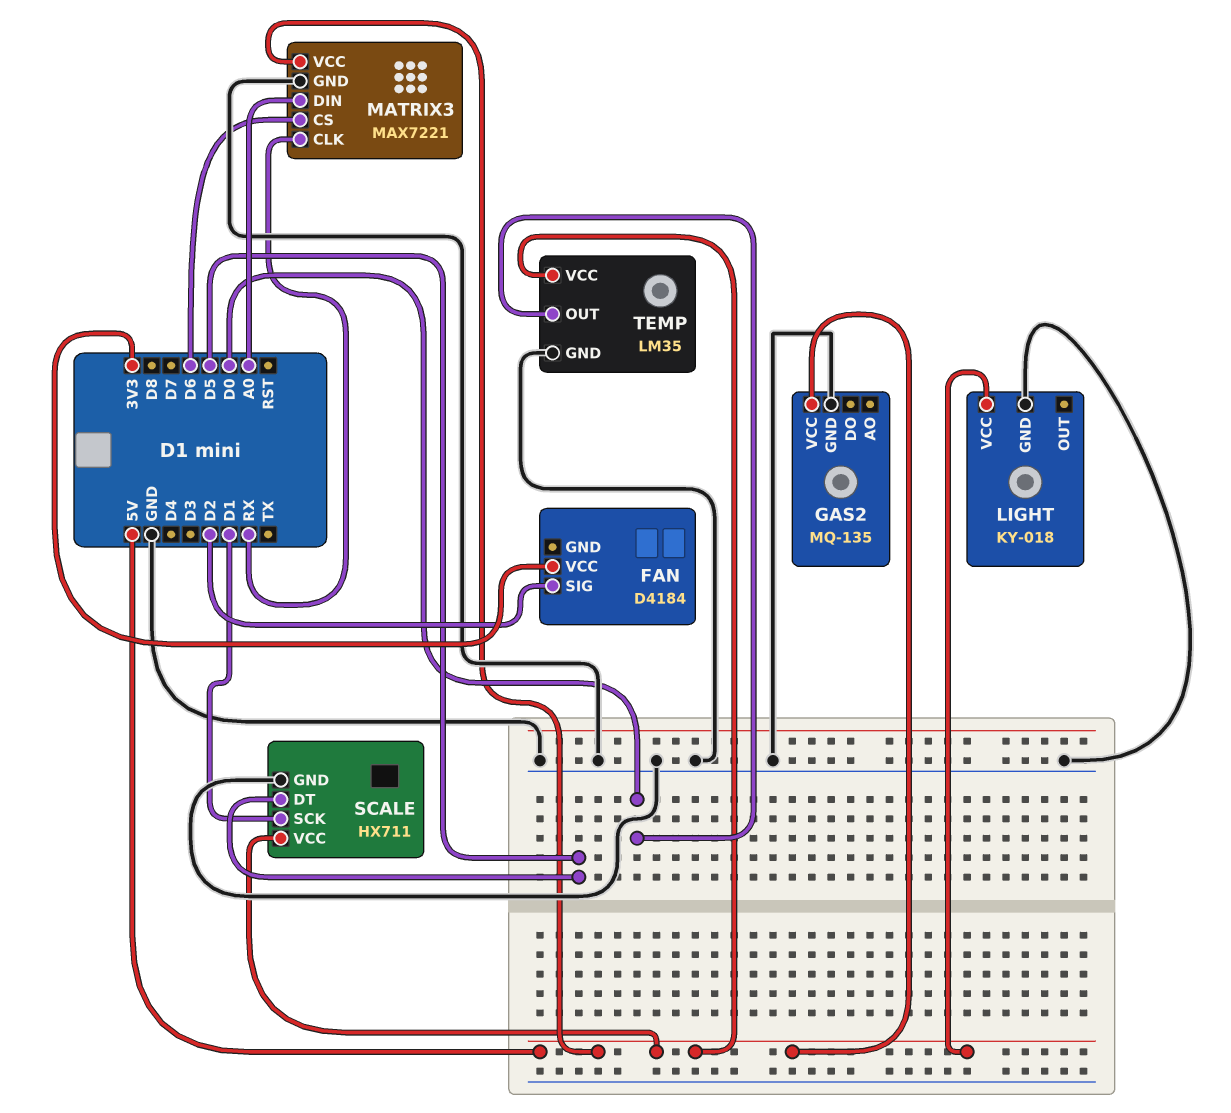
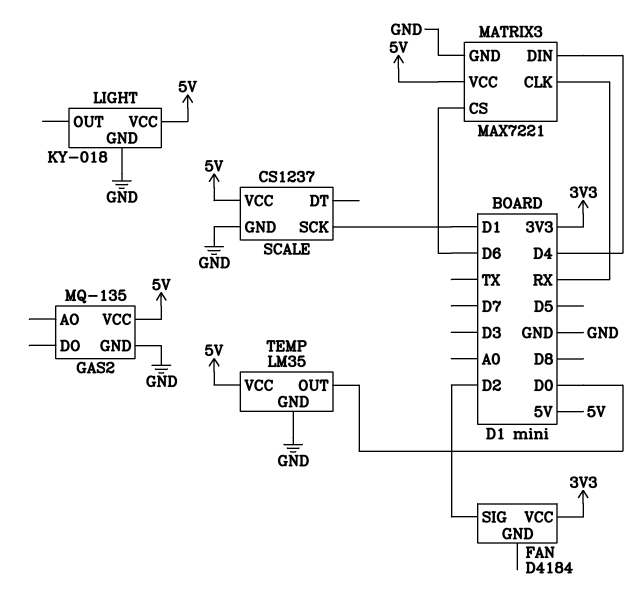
MATRIX3 pin DIN: A0 -> D4
SCALE: HX711 -> CS1237
SCALE pin DT: D5 -> none

